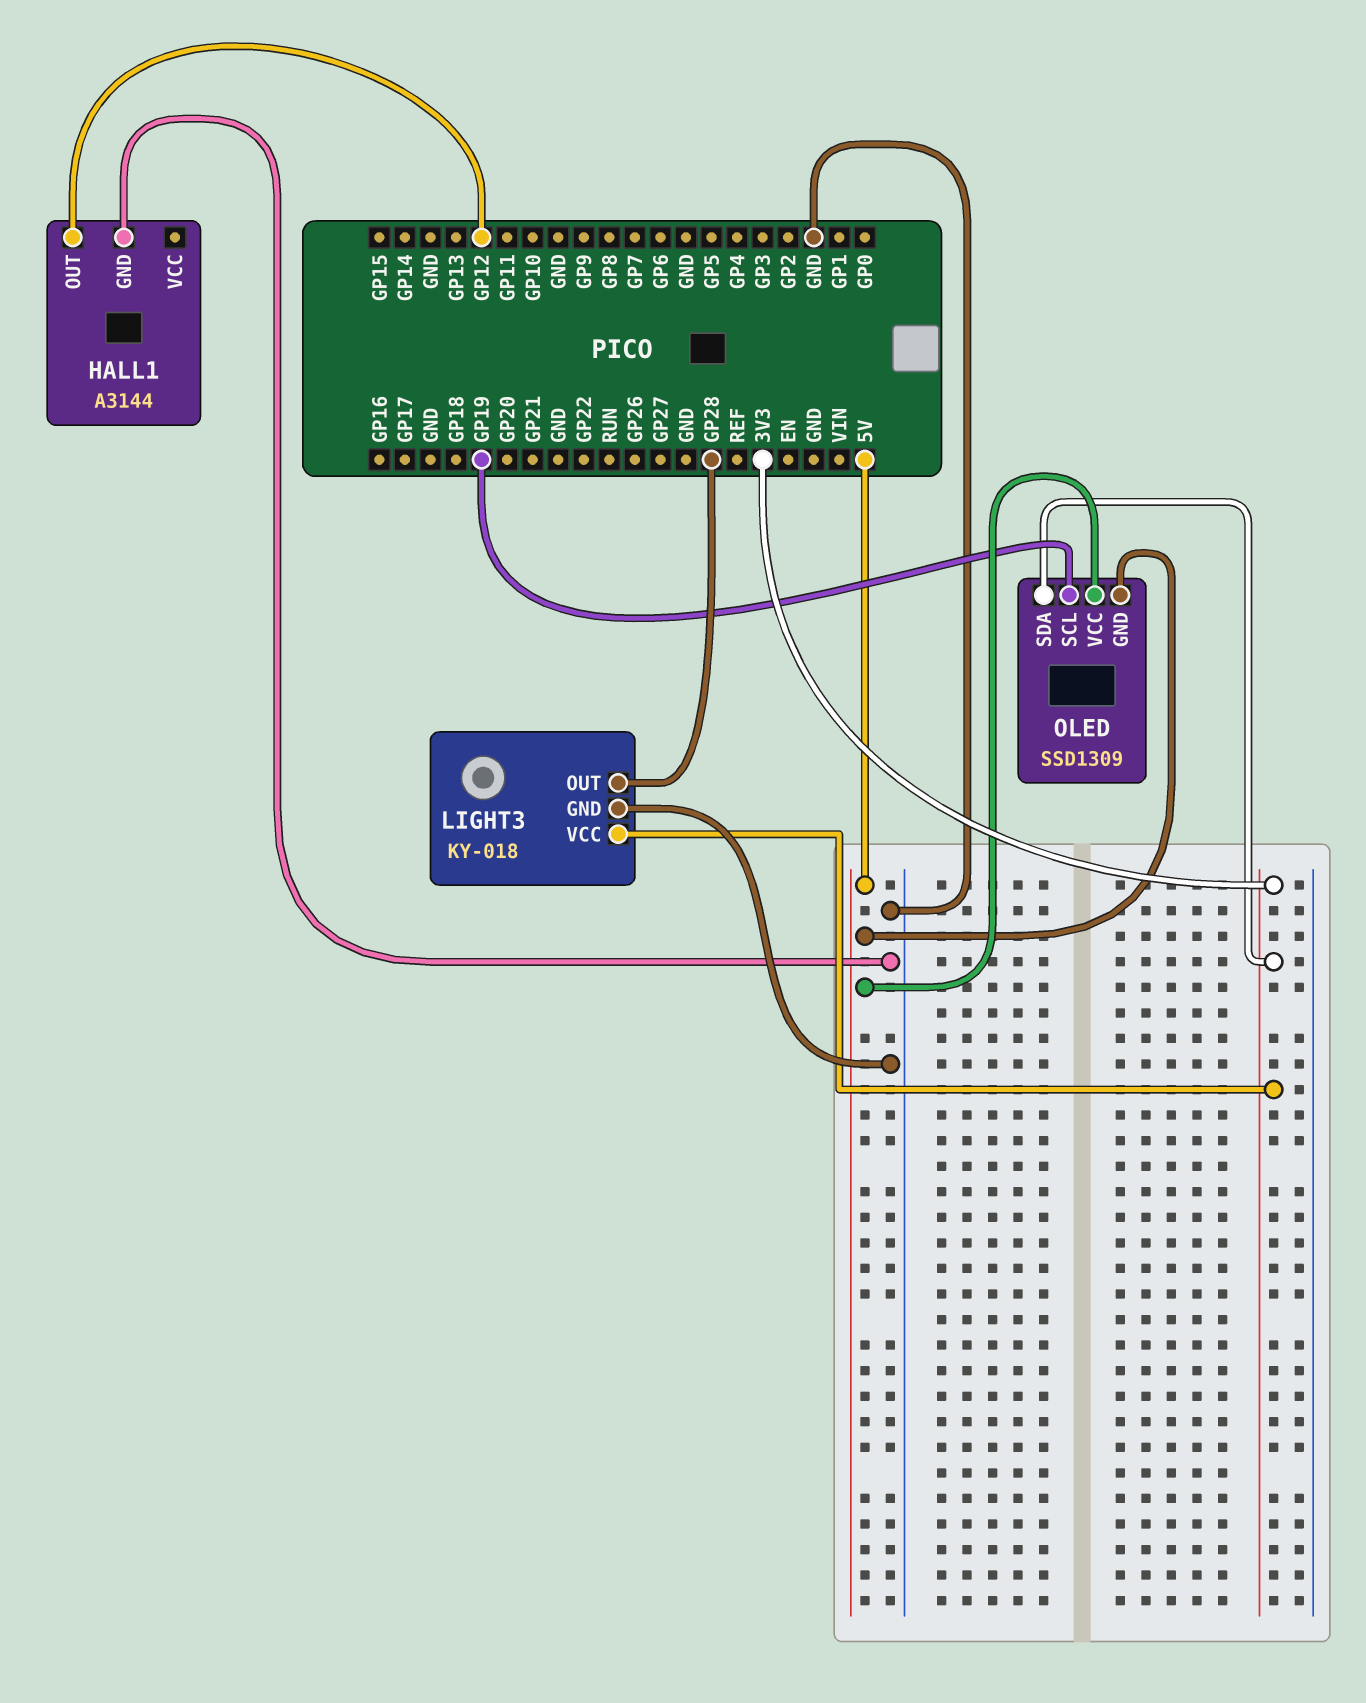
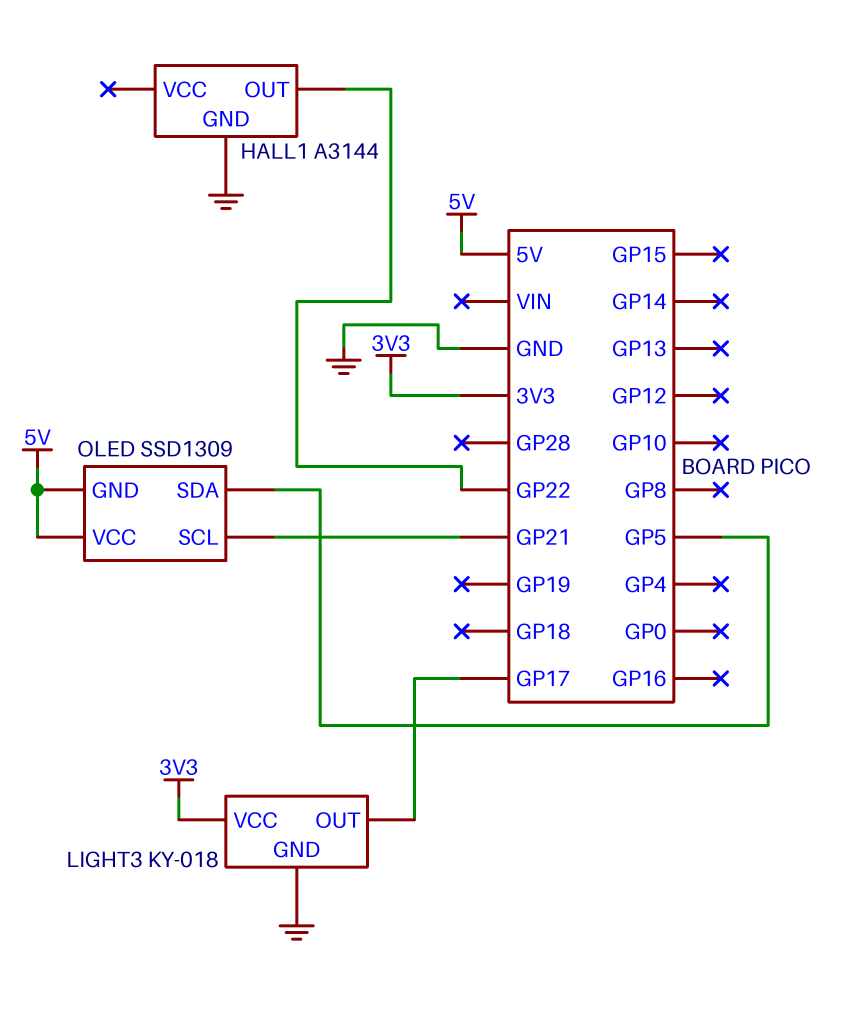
HALL1 pin OUT: GP12 -> GP22
LIGHT3 pin OUT: GP28 -> GP17
OLED pin SCL: GP19 -> GP21
OLED pin SDA: 3V3 -> GP5

